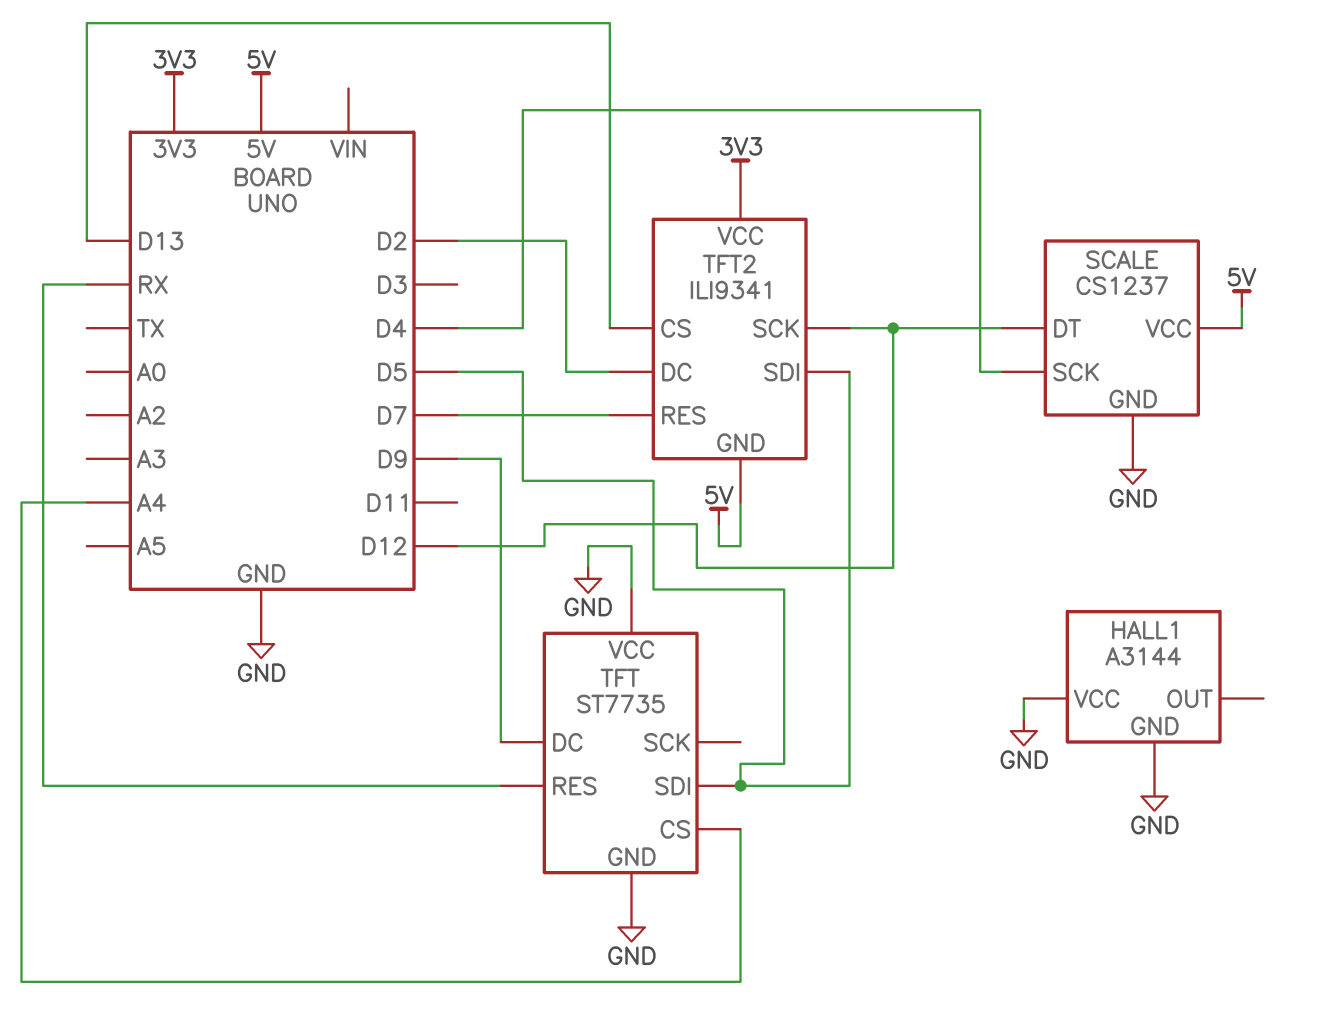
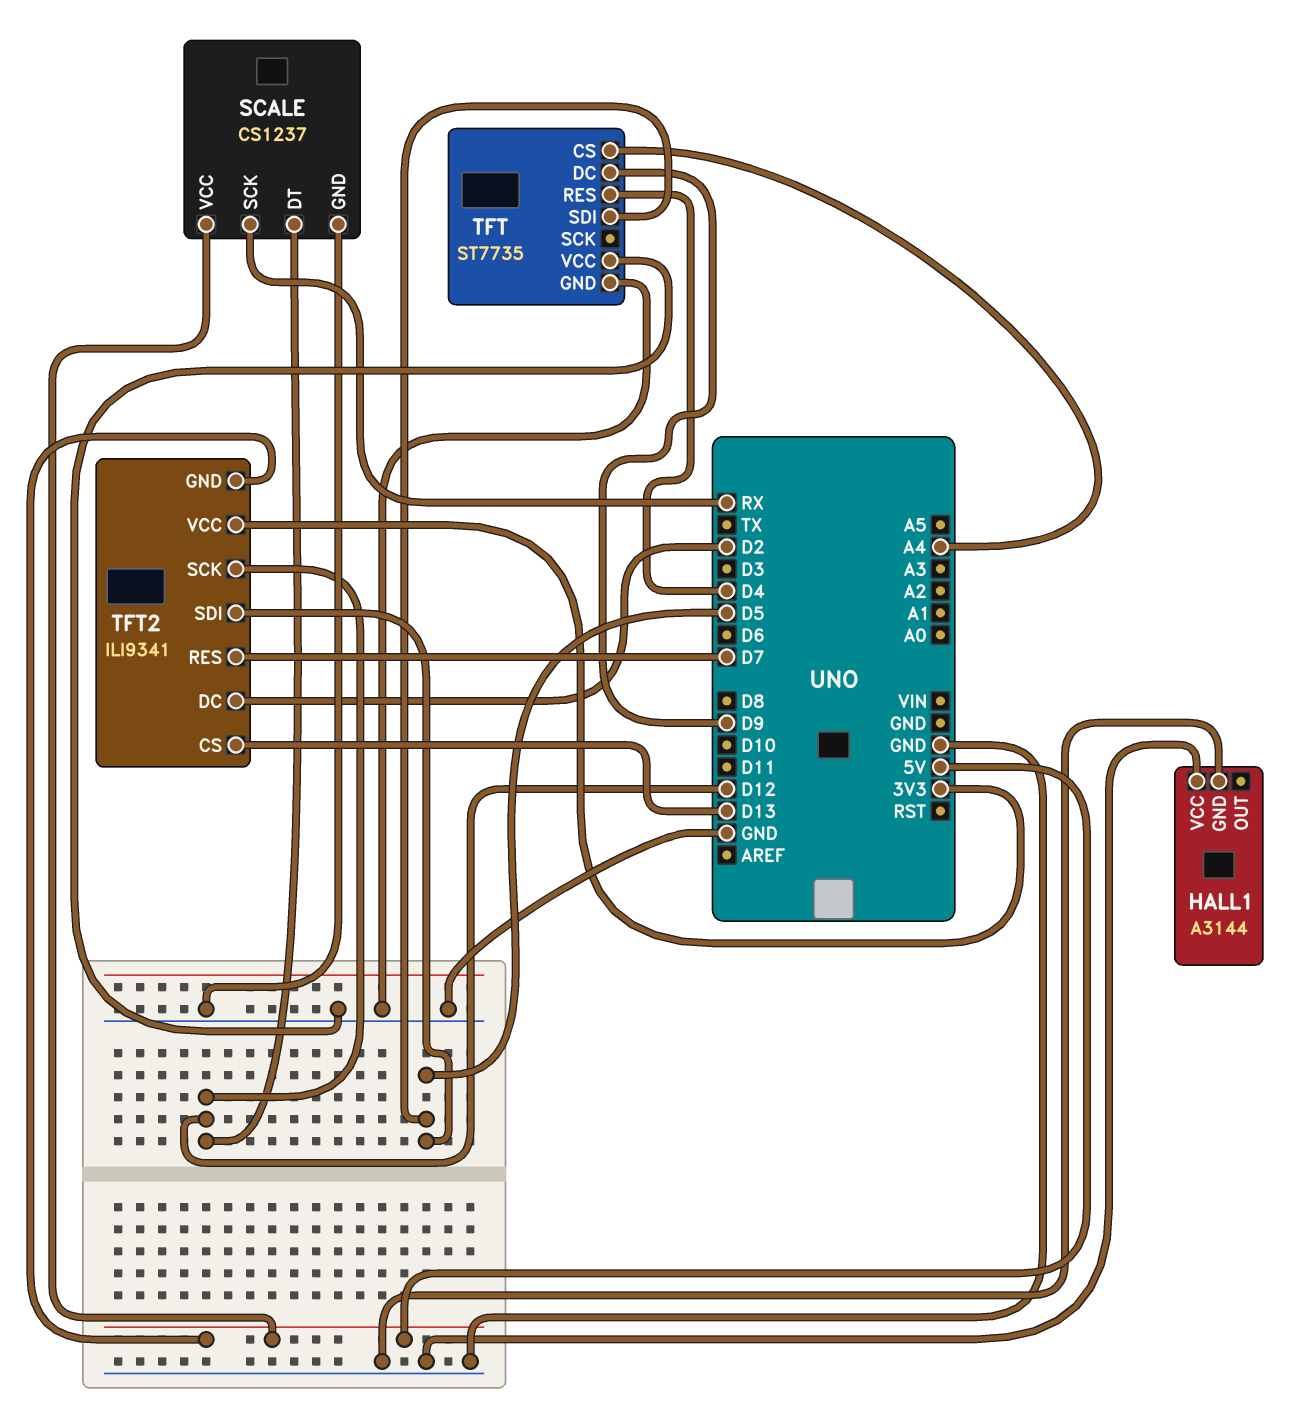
SCALE pin SCK: D4 -> RX
TFT pin RES: RX -> D4

